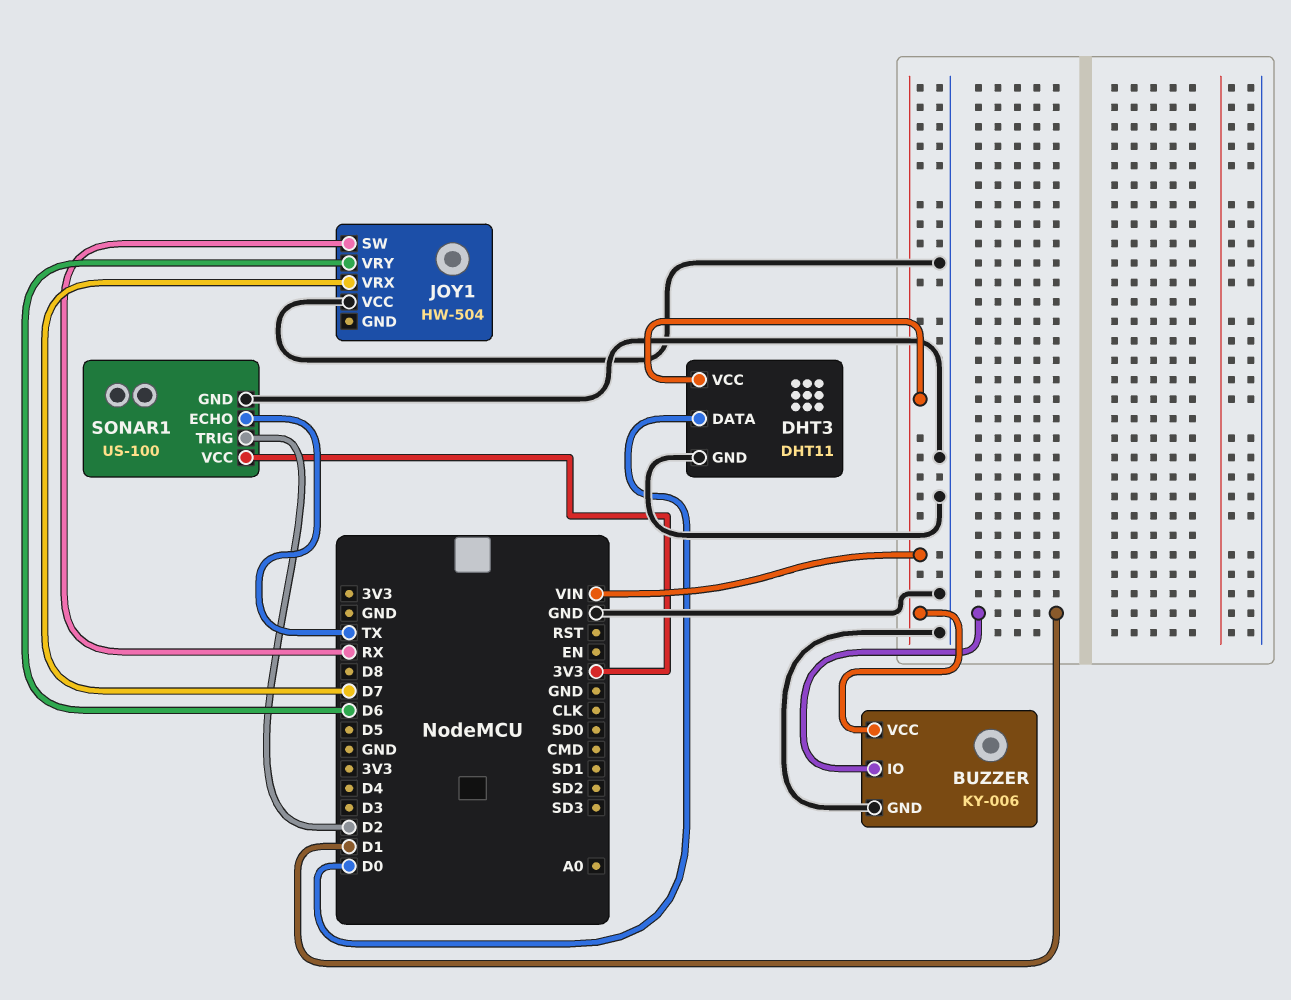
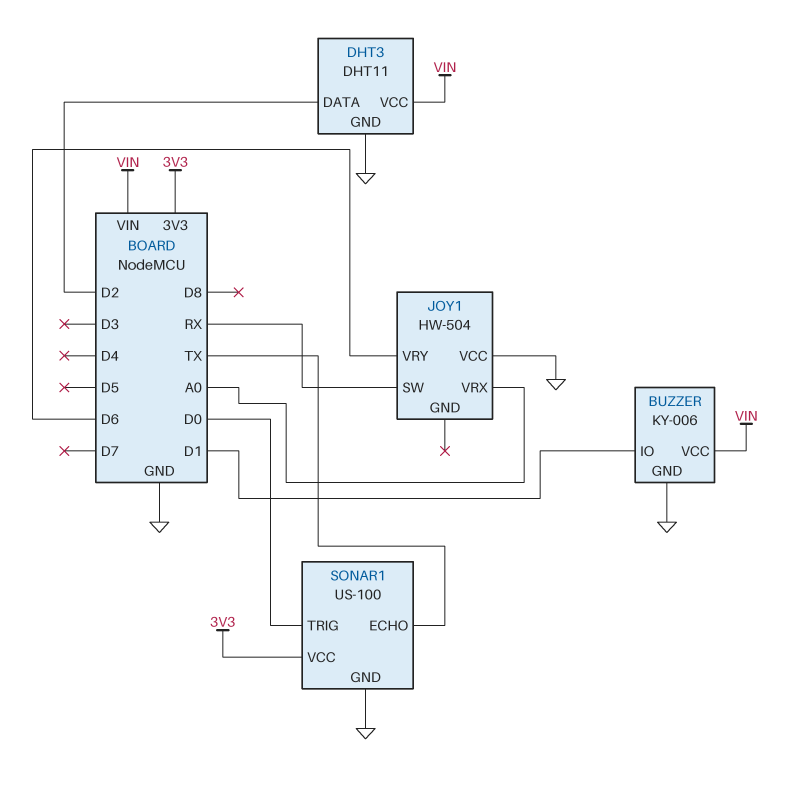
DHT3 pin DATA: D0 -> D2
JOY1 pin VRX: D7 -> A0
SONAR1 pin TRIG: D2 -> D0

